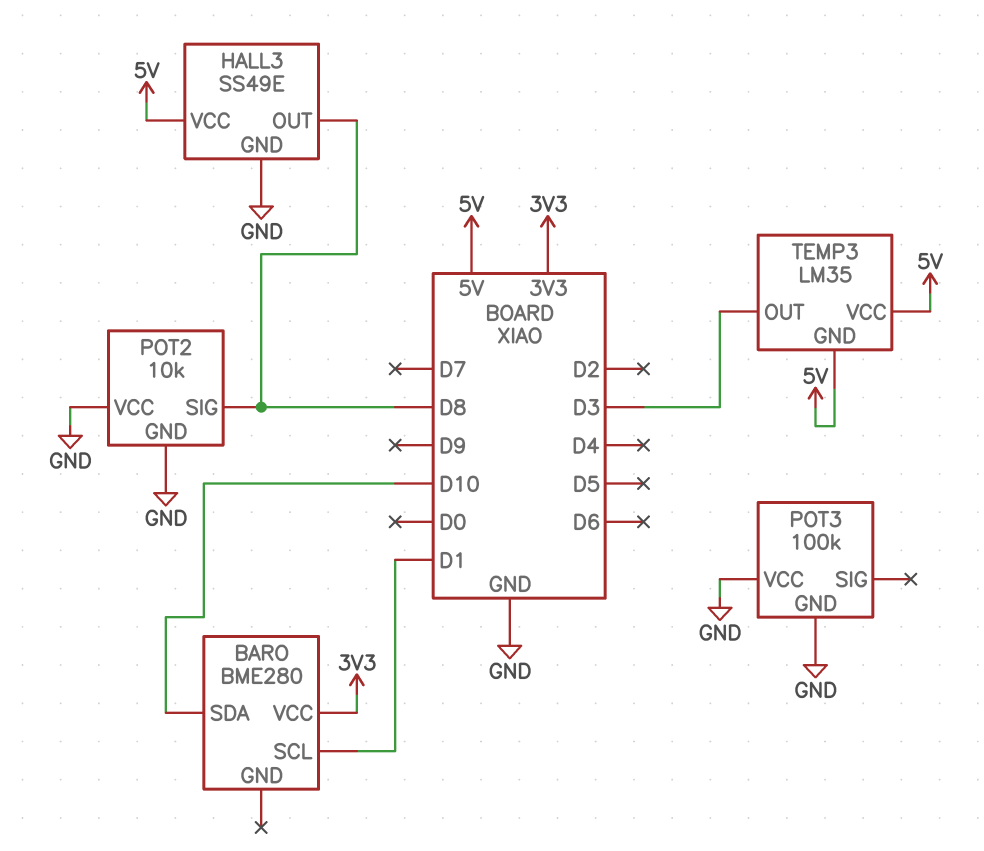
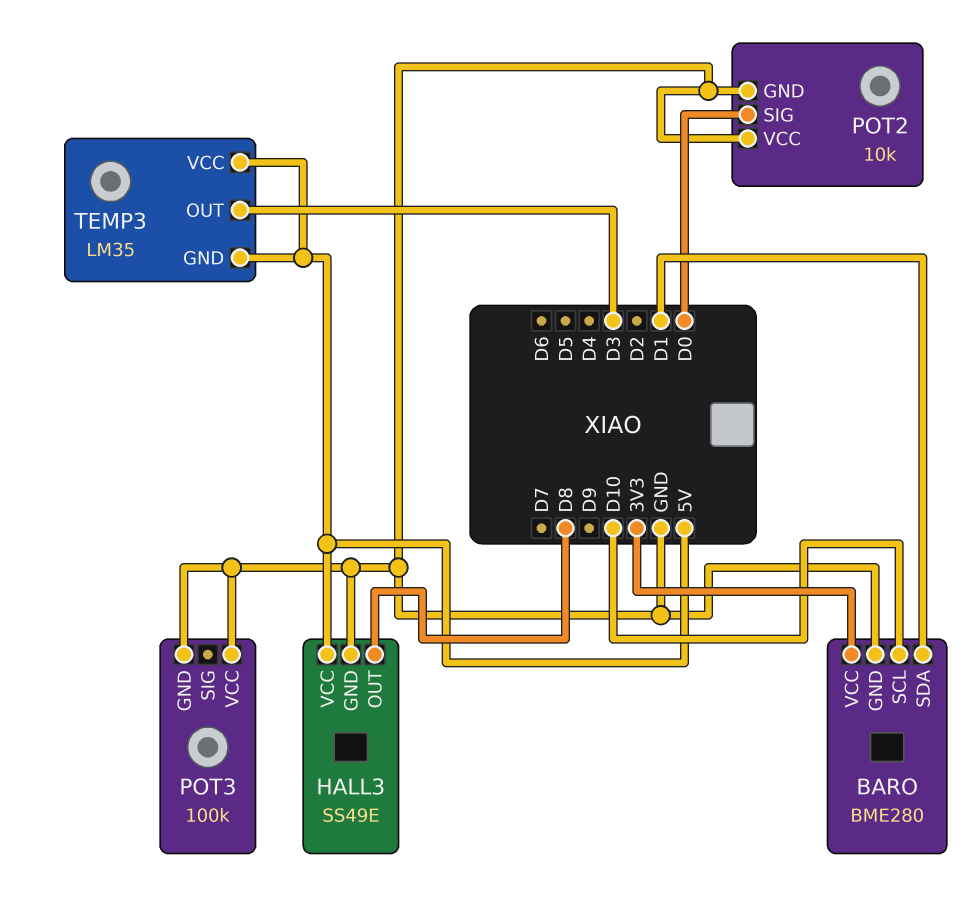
BARO pin GND: none -> GND
BARO pin SCL: D1 -> D10
BARO pin SDA: D10 -> D1
POT2 pin SIG: D8 -> D0

